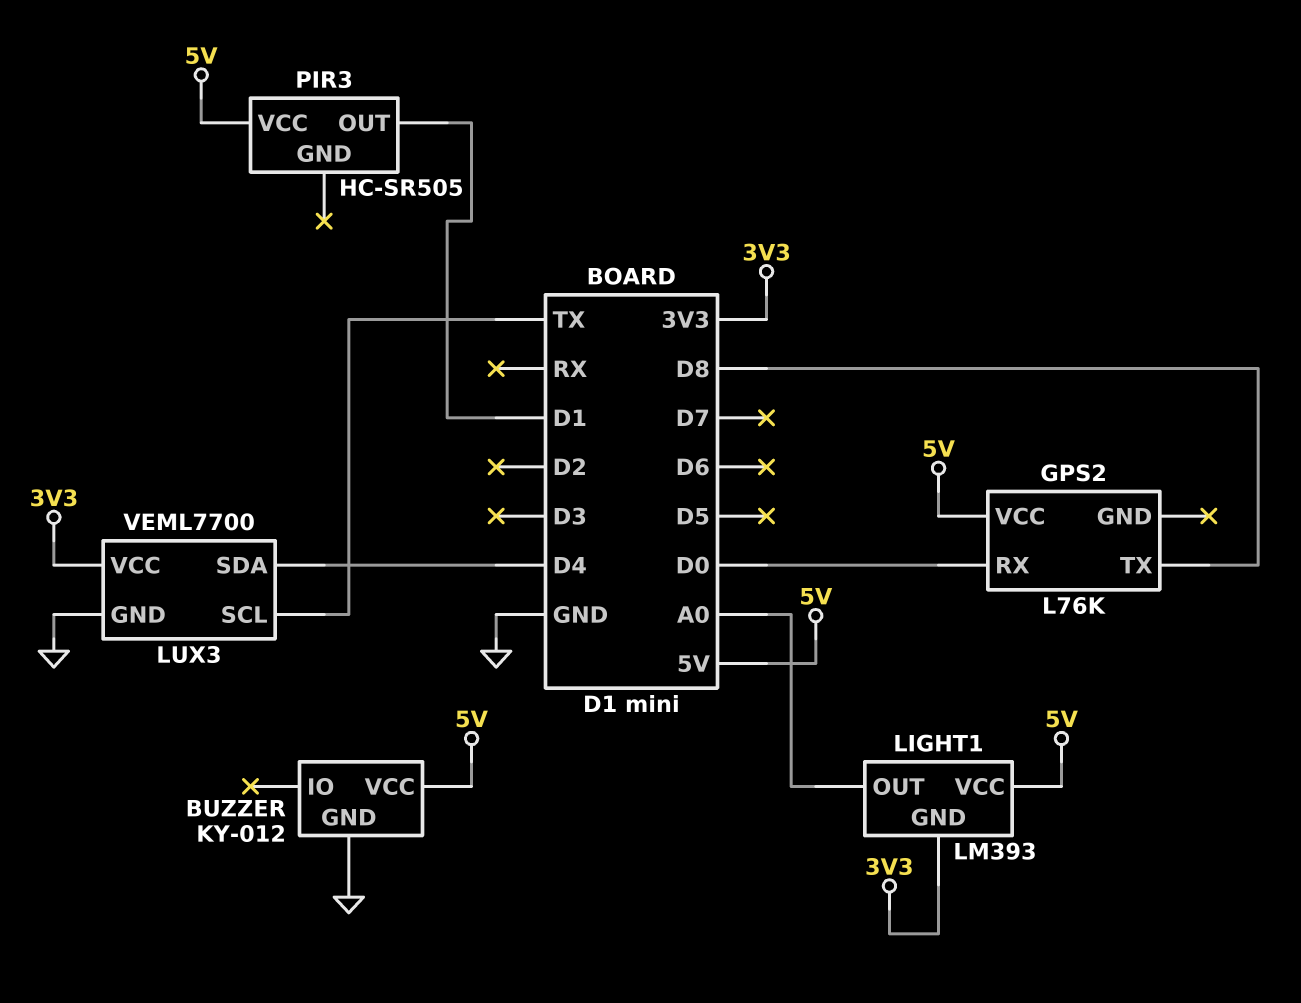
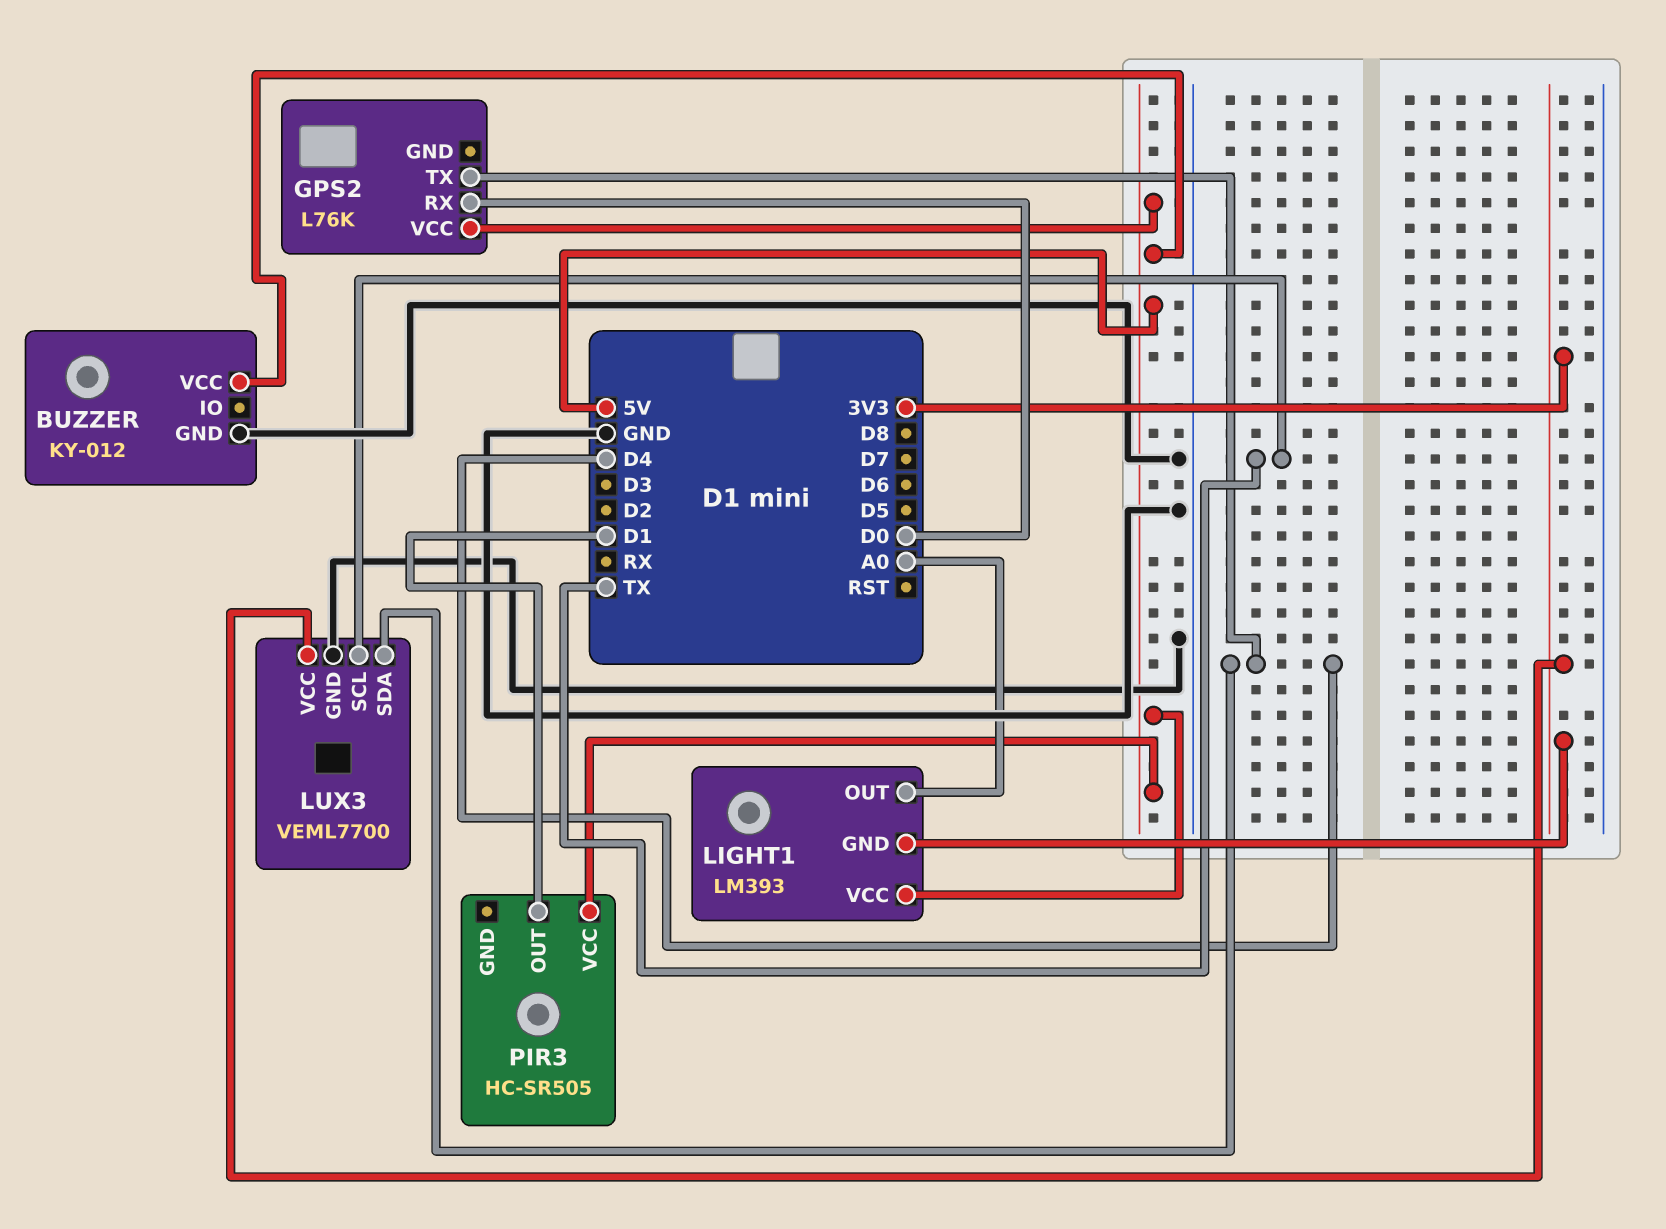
GPS2 pin TX: D8 -> D4

